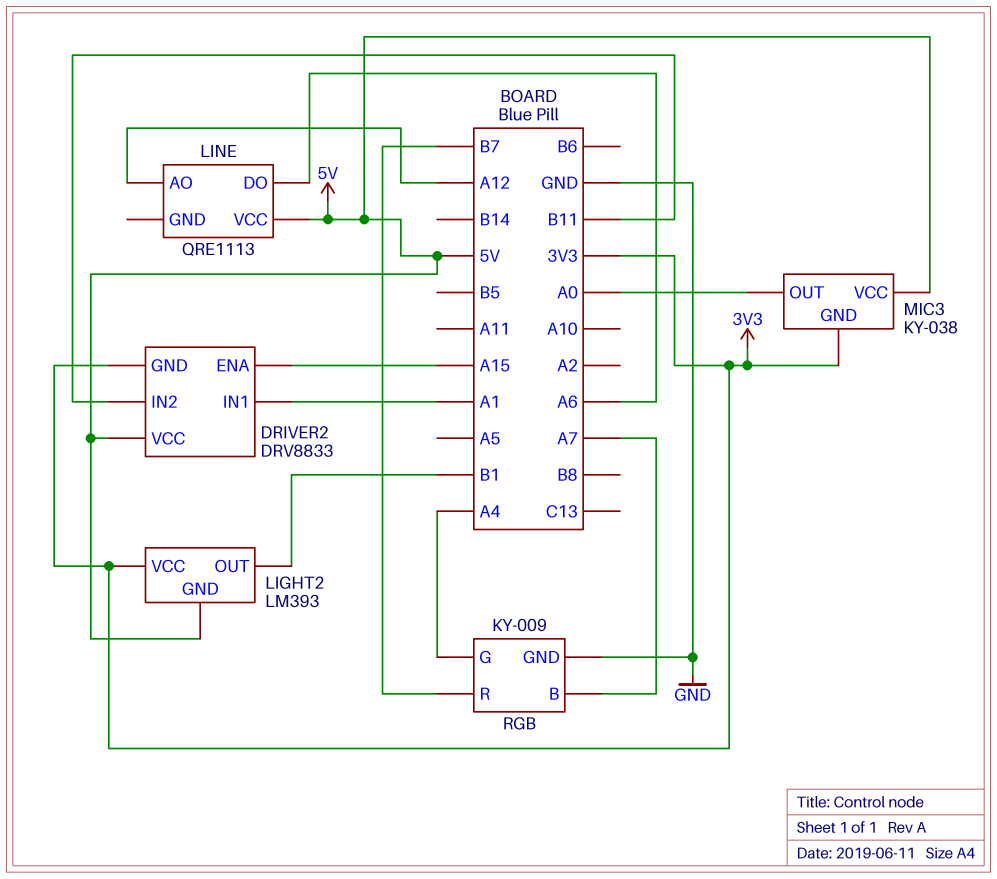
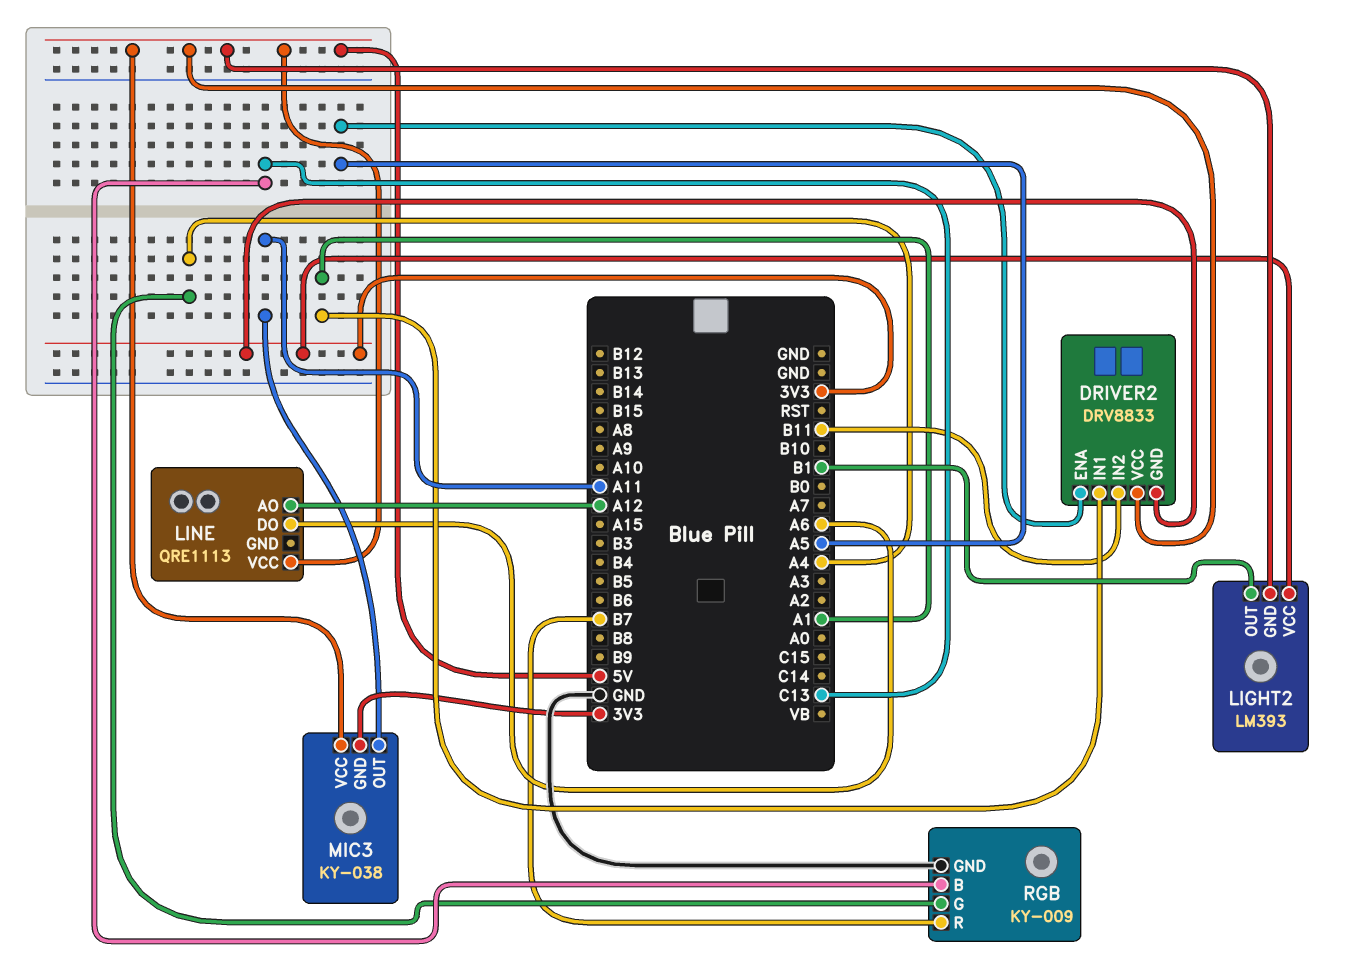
DRIVER2 pin ENA: A15 -> A5
MIC3 pin OUT: A0 -> A11
RGB pin B: A7 -> C13

